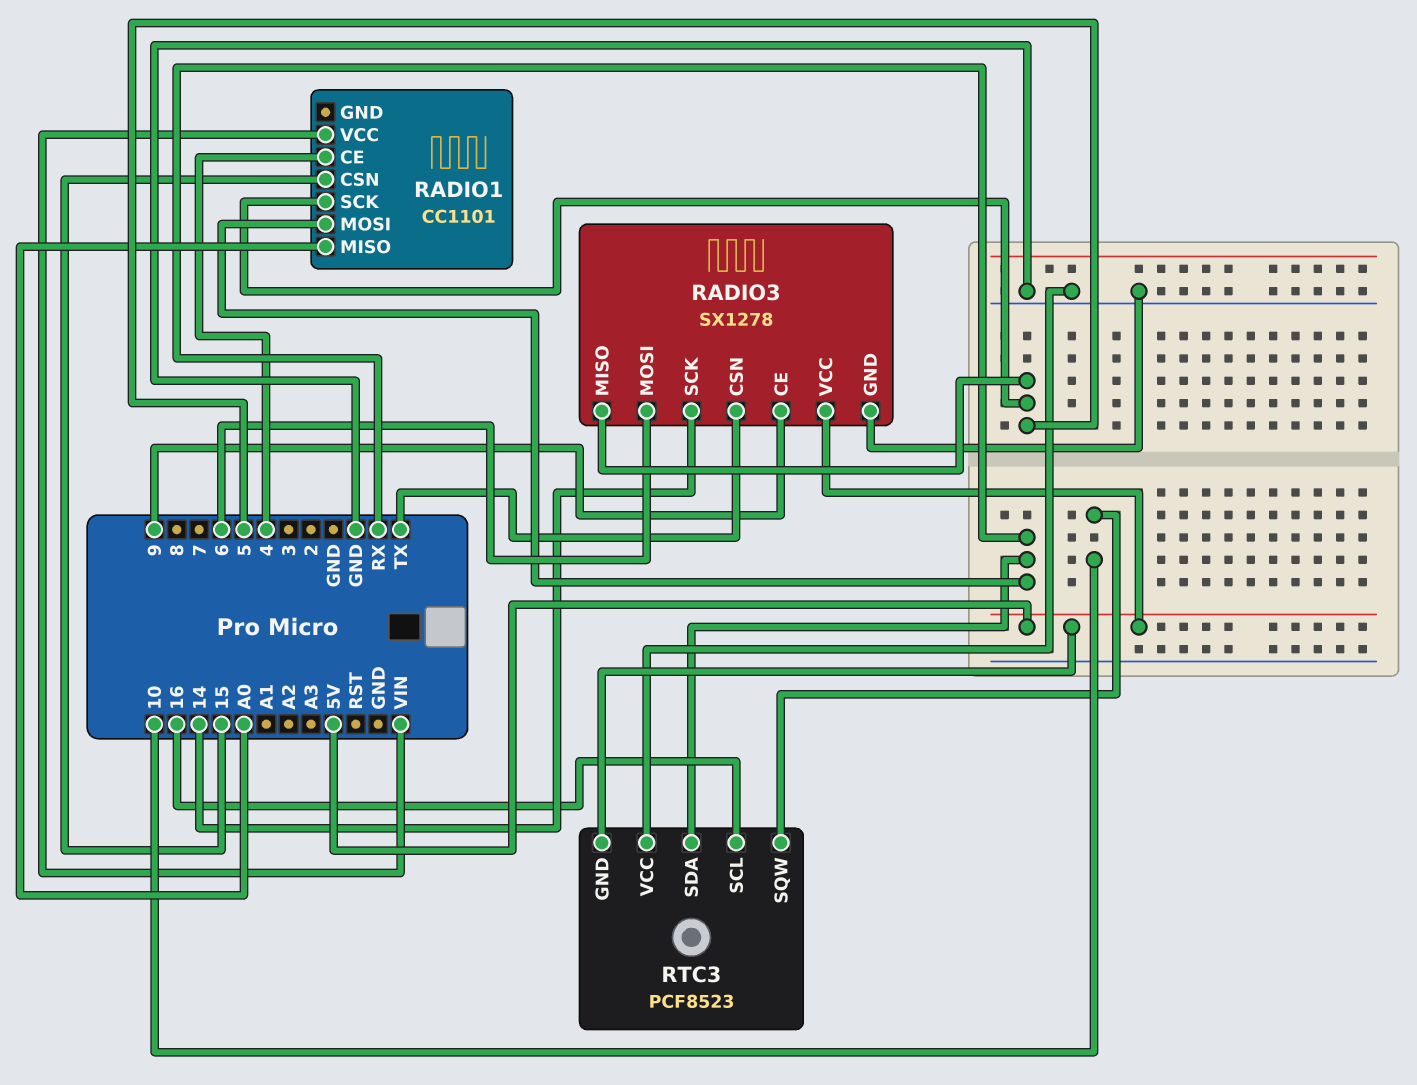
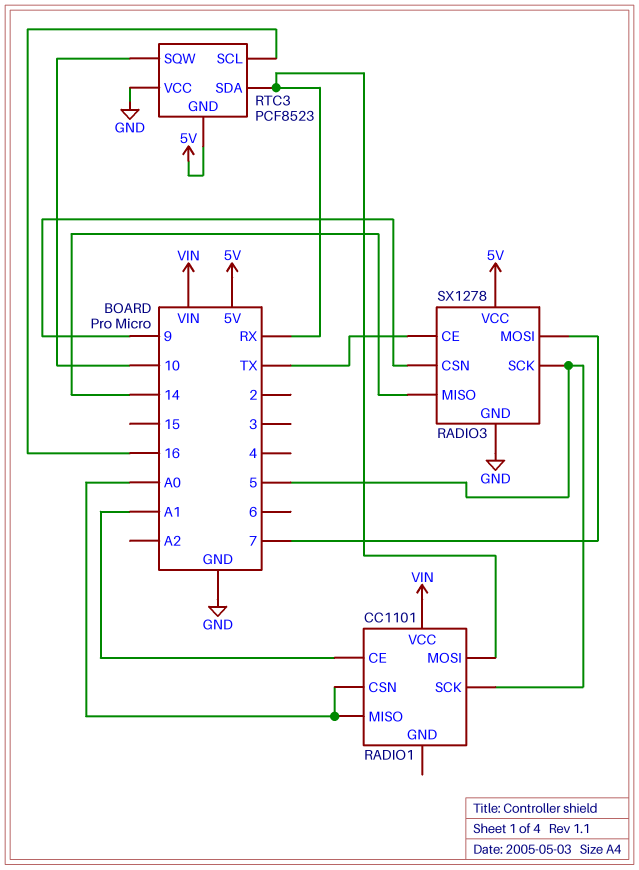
RADIO1 pin CE: 4 -> A1
RADIO1 pin CSN: 15 -> A0
RADIO3 pin CE: 9 -> TX
RADIO3 pin CSN: TX -> 9
RADIO3 pin MISO: 5 -> 14
RADIO3 pin MOSI: 6 -> 7
RADIO3 pin SCK: 14 -> 5

